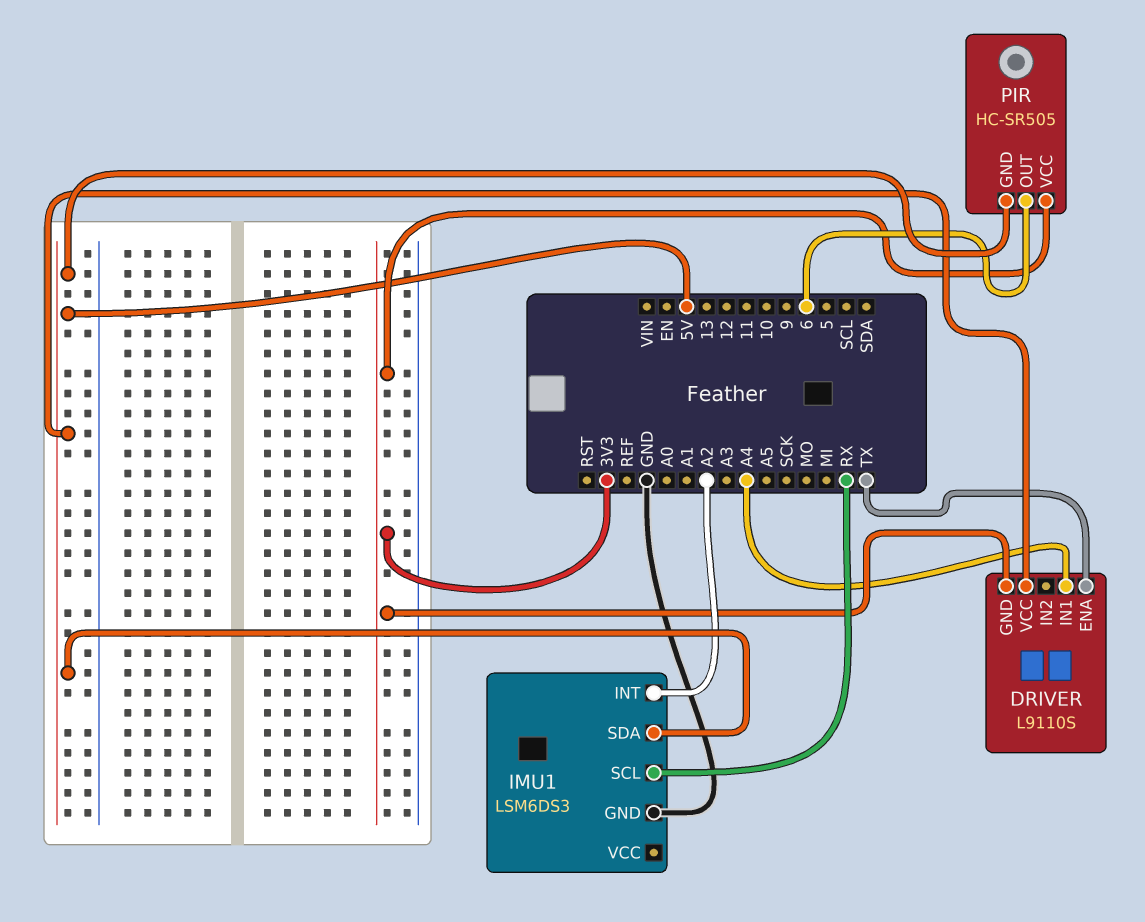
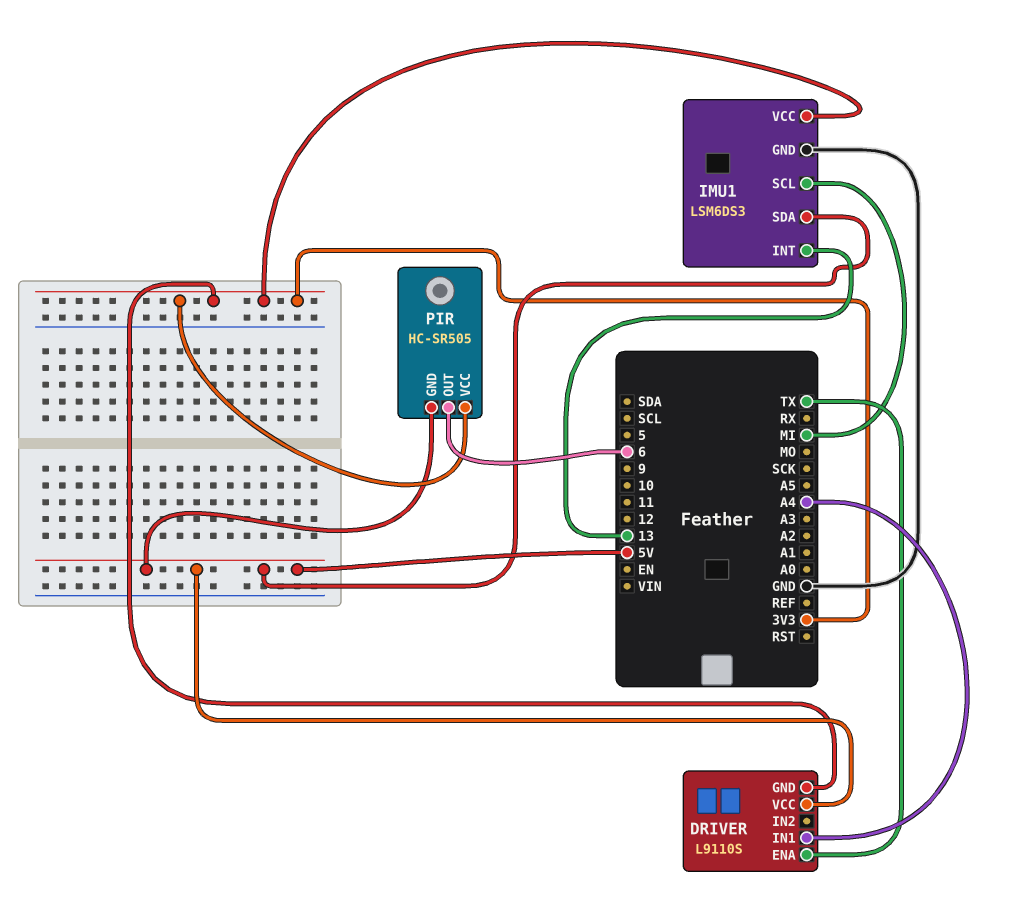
IMU1 pin INT: A2 -> 13
IMU1 pin SCL: RX -> MI
IMU1 pin VCC: none -> 3V3

